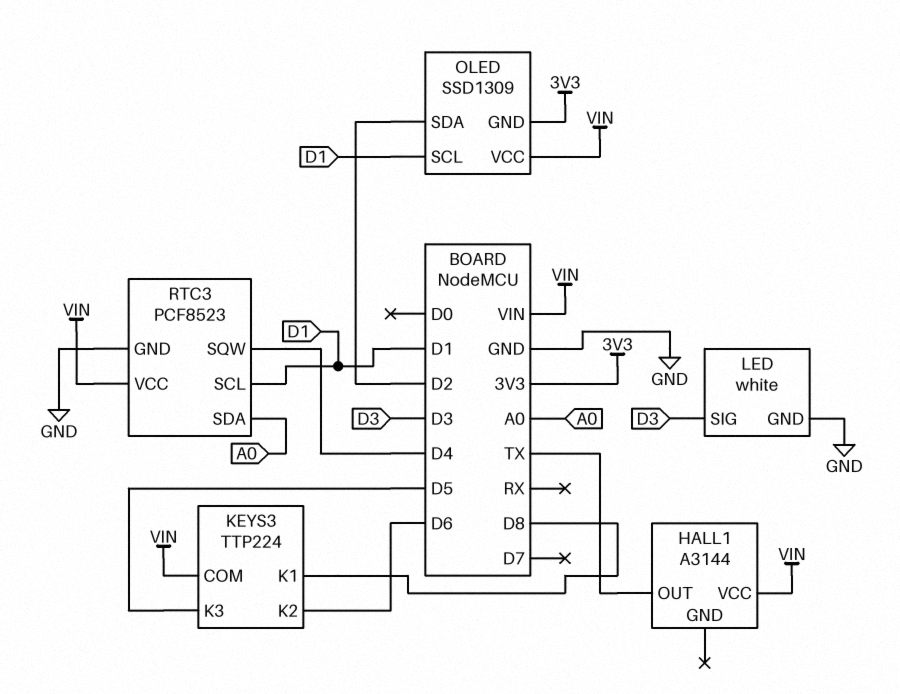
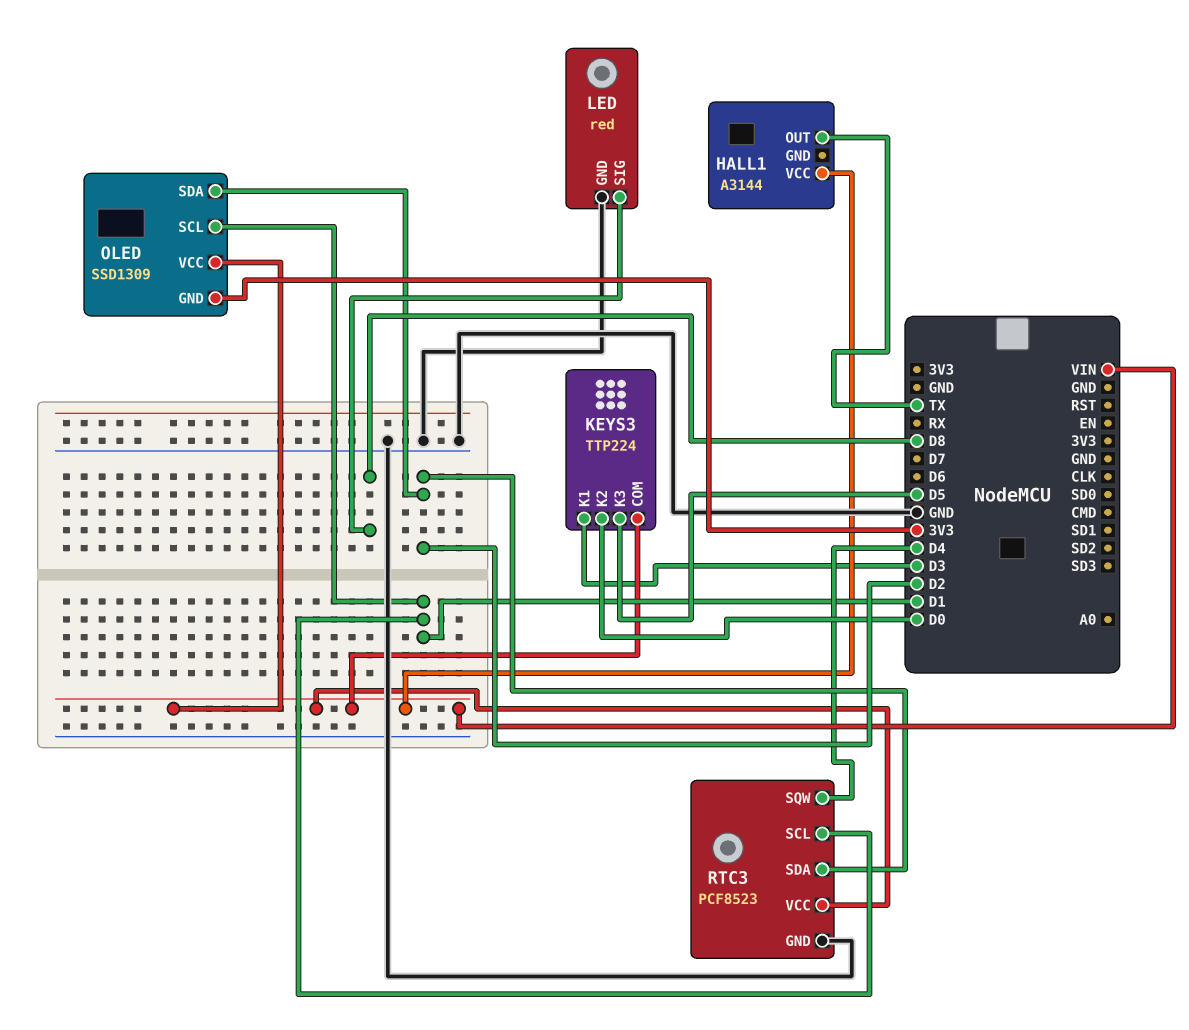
KEYS3 pin K1: D8 -> D3
KEYS3 pin K2: D6 -> D0
LED: white -> red
LED pin SIG: D3 -> D8
RTC3 pin SDA: A0 -> D2

